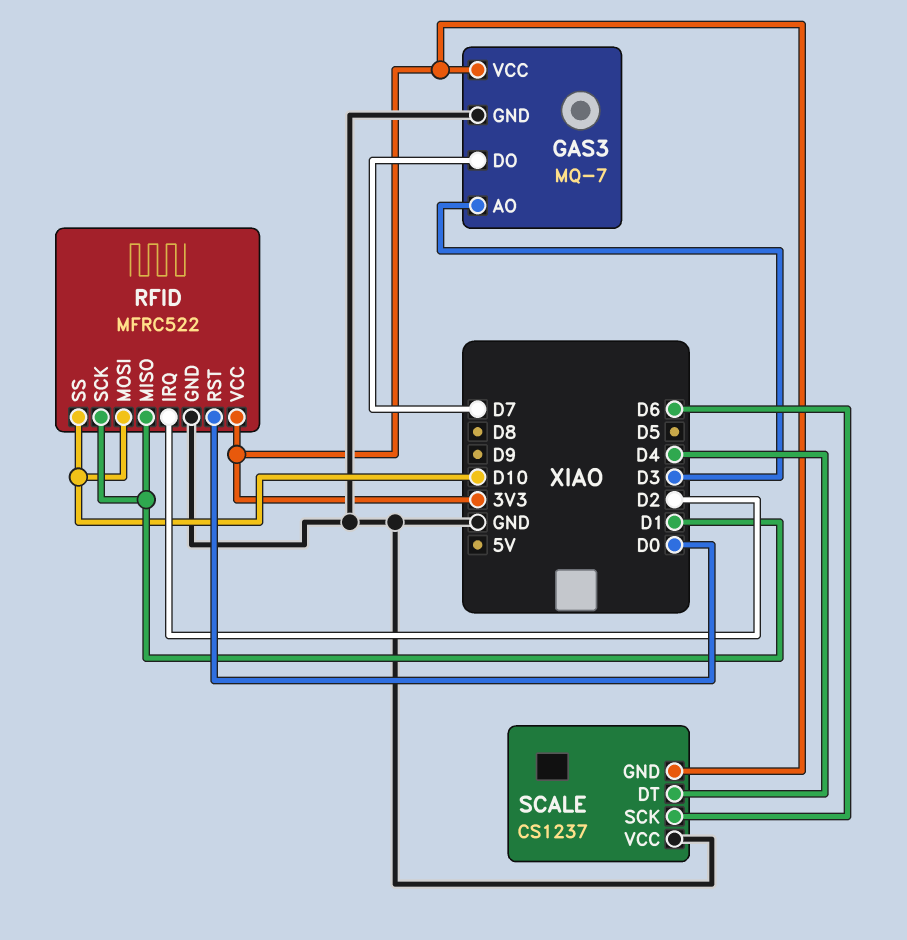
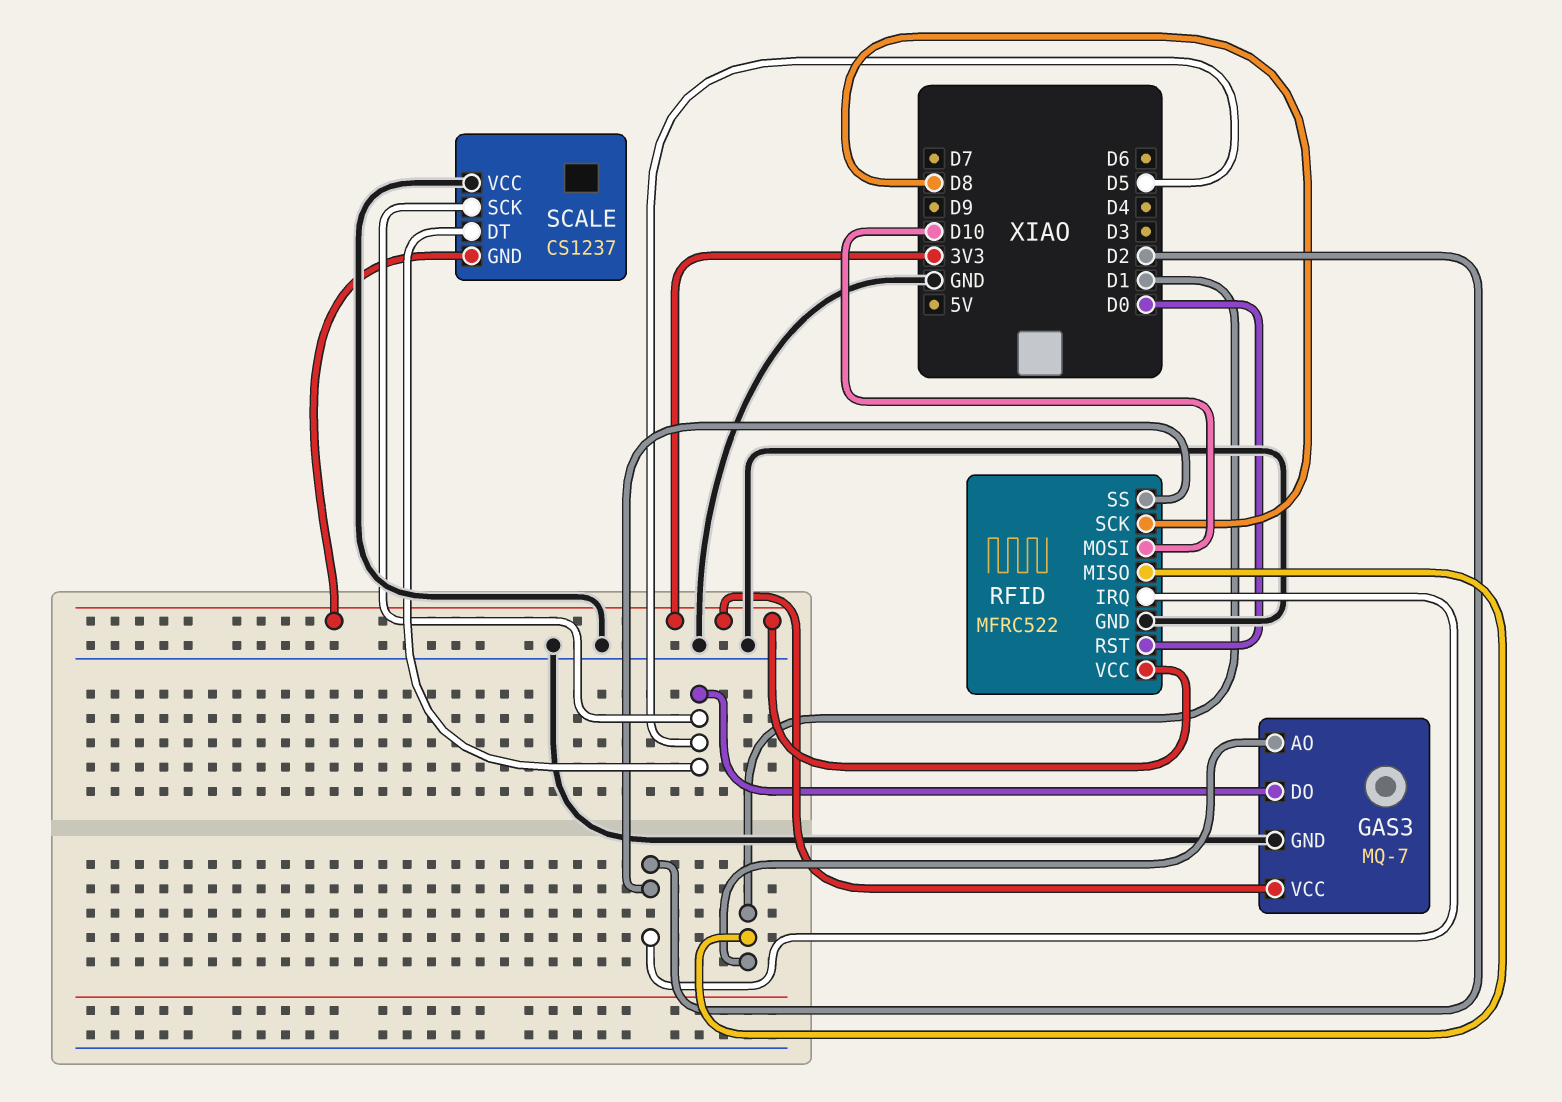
GAS3 pin AO: D3 -> D1
GAS3 pin DO: D7 -> D5
RFID pin SCK: D1 -> D8
RFID pin SS: D10 -> D2
SCALE pin DT: D4 -> D5
SCALE pin SCK: D6 -> D5

